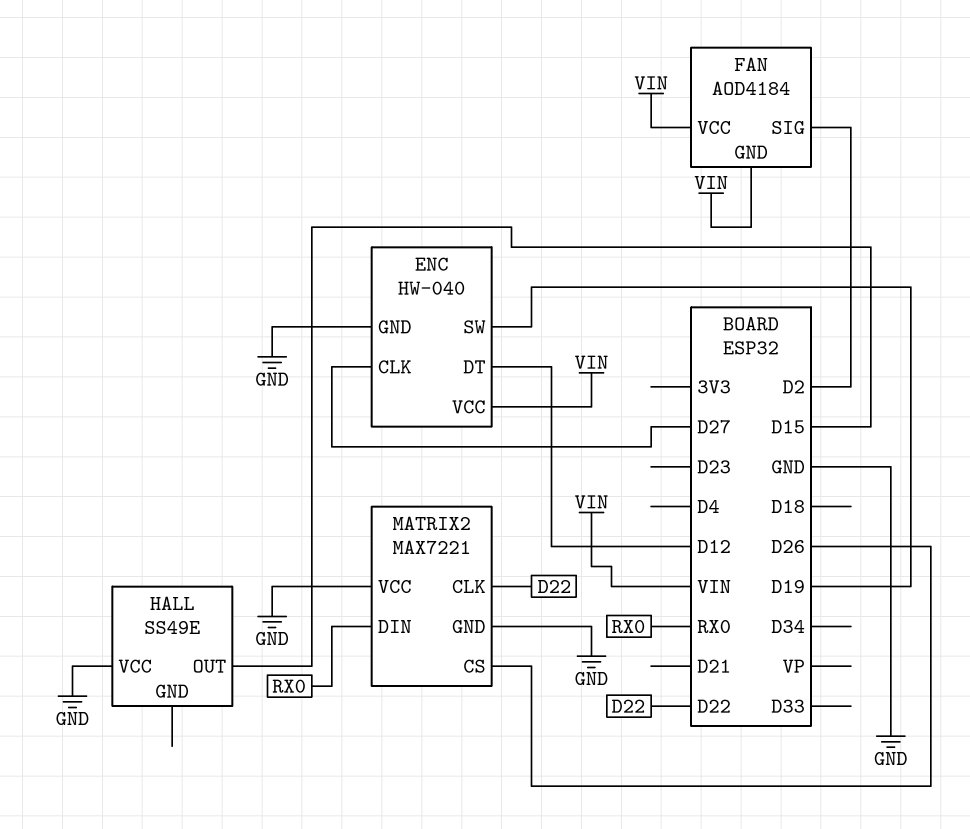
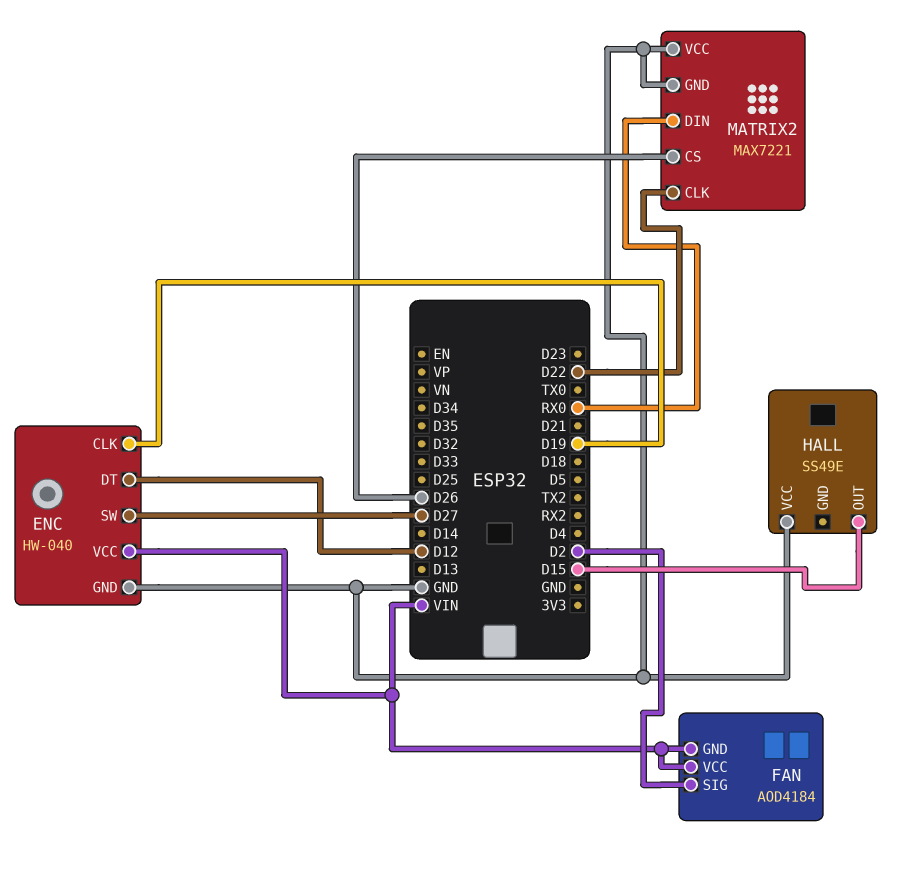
ENC pin CLK: D27 -> D19
ENC pin SW: D19 -> D27

